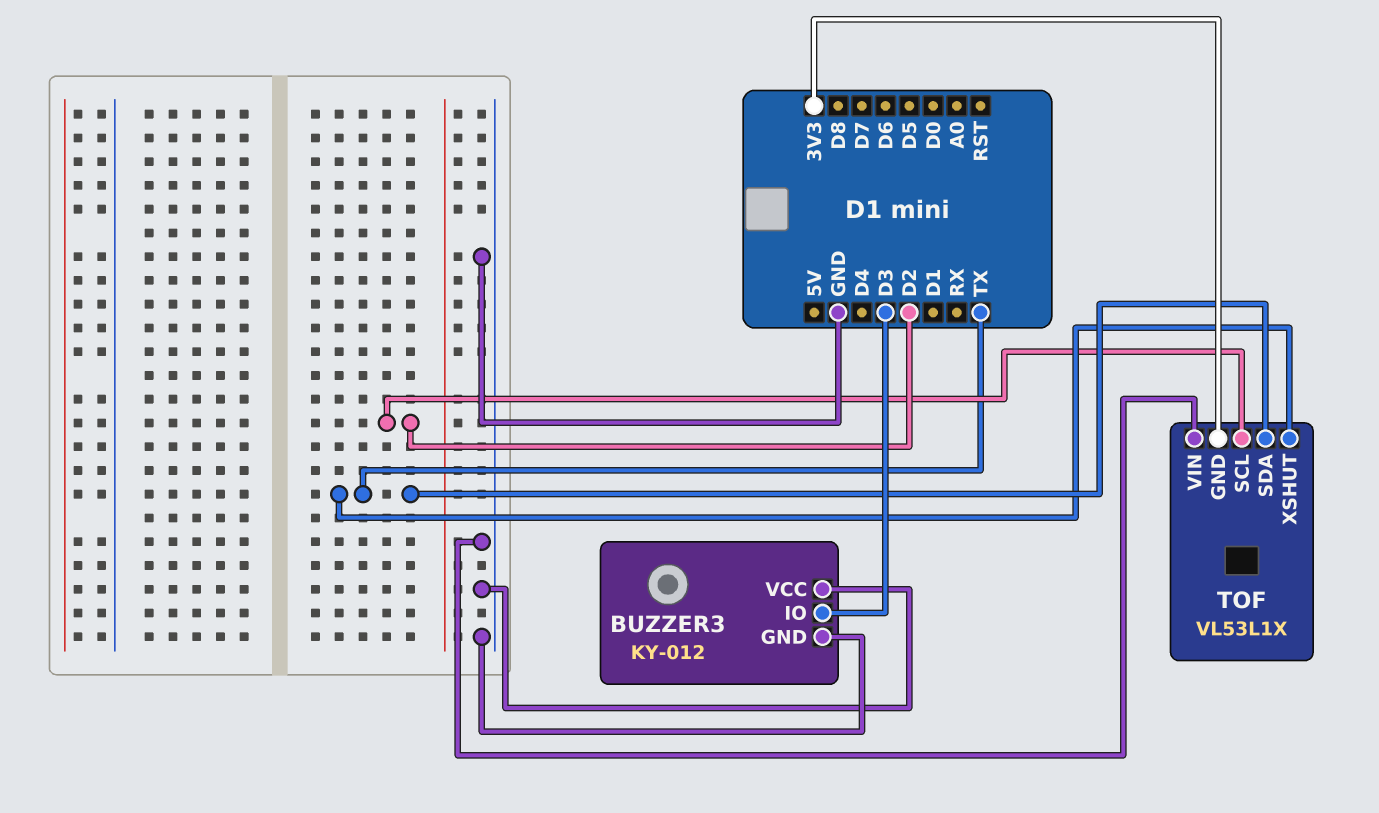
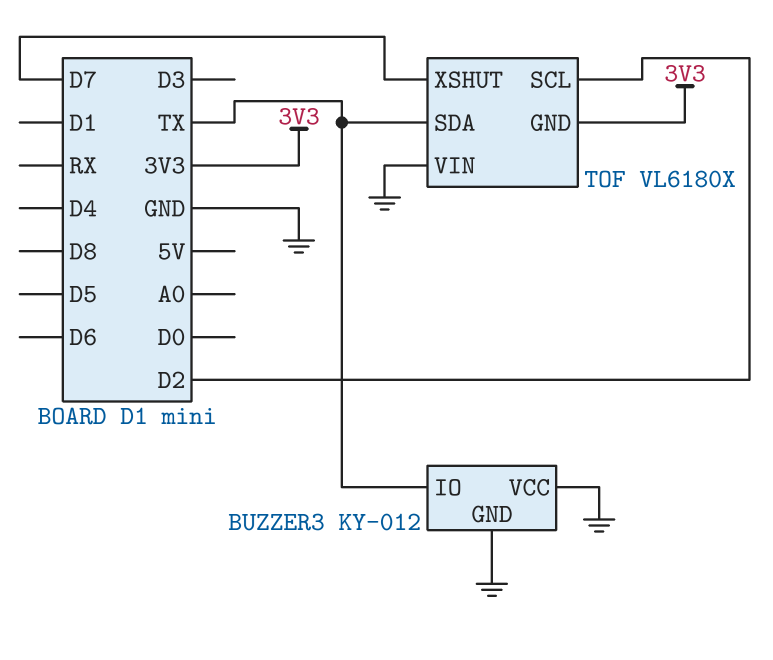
BUZZER3 pin IO: D3 -> TX
TOF: VL53L1X -> VL6180X
TOF pin XSHUT: TX -> D7

